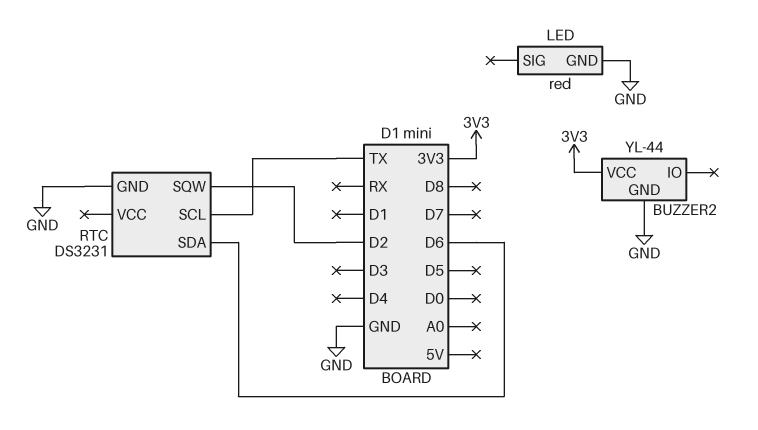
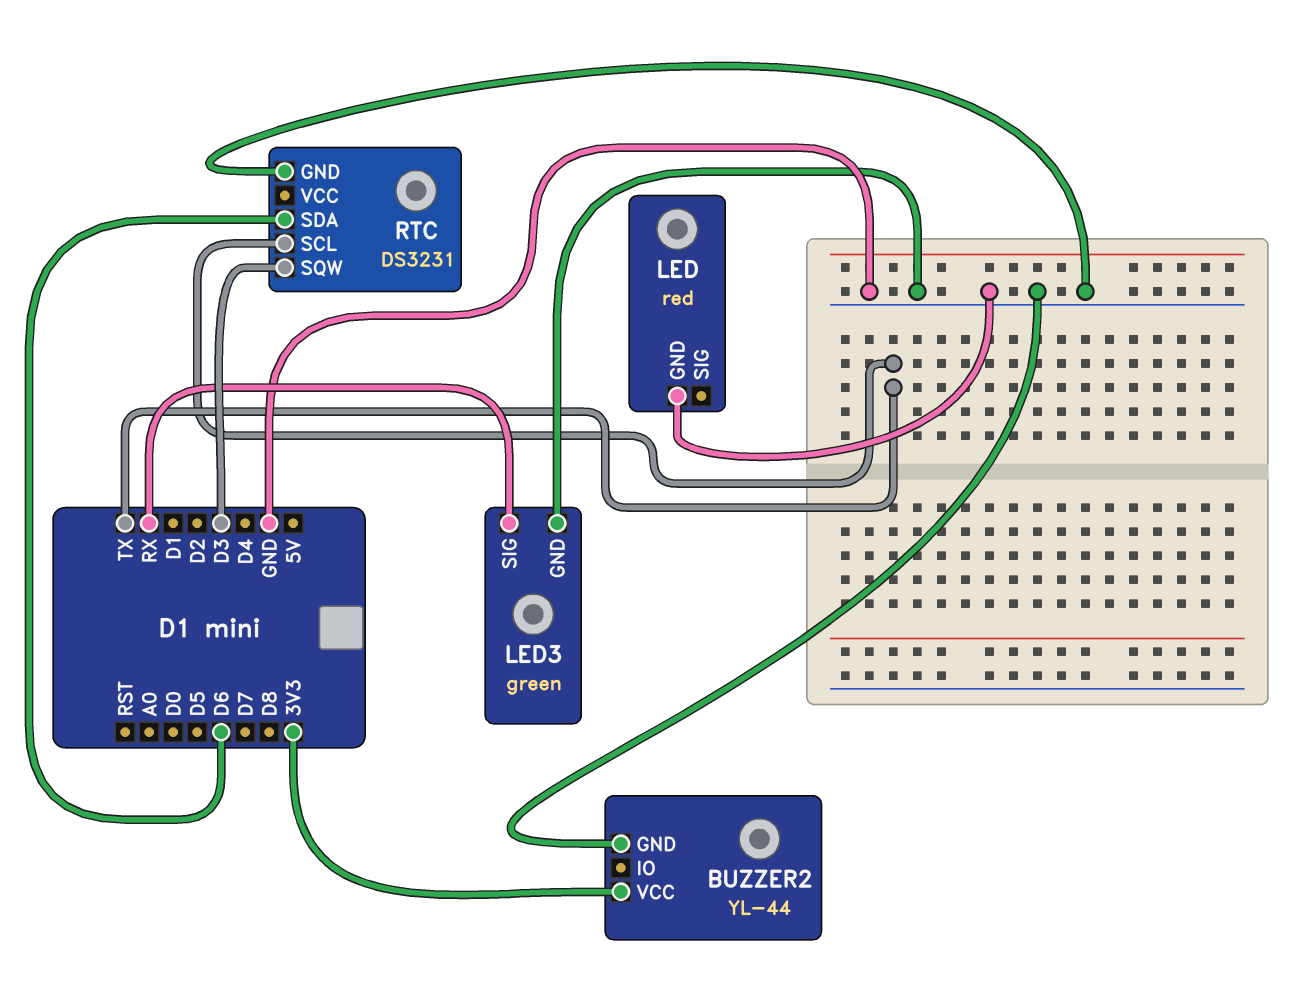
LED3: none -> green
LED3 pin GND: none -> GND
LED3 pin SIG: none -> RX
RTC pin SQW: D2 -> D3

